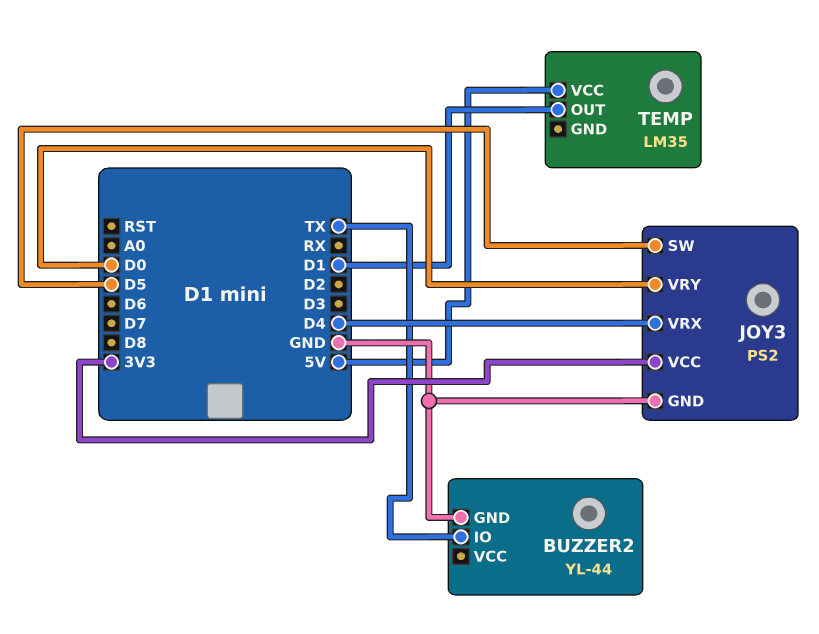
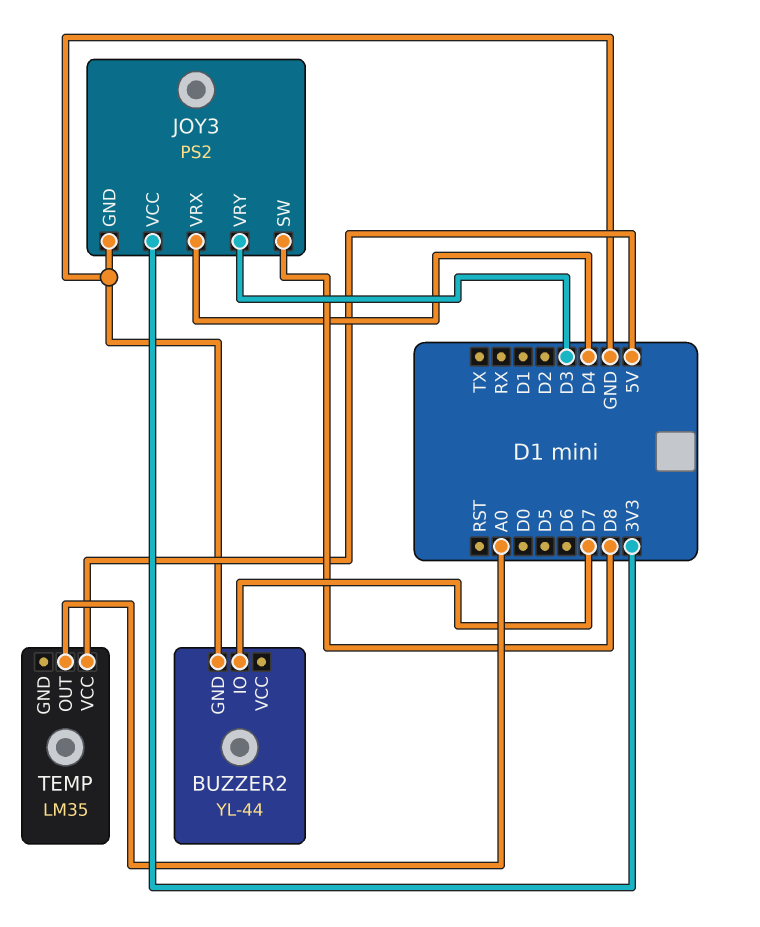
BUZZER2 pin IO: TX -> D7
JOY3 pin SW: D5 -> D8
JOY3 pin VRY: D0 -> D3
TEMP pin OUT: D1 -> A0

